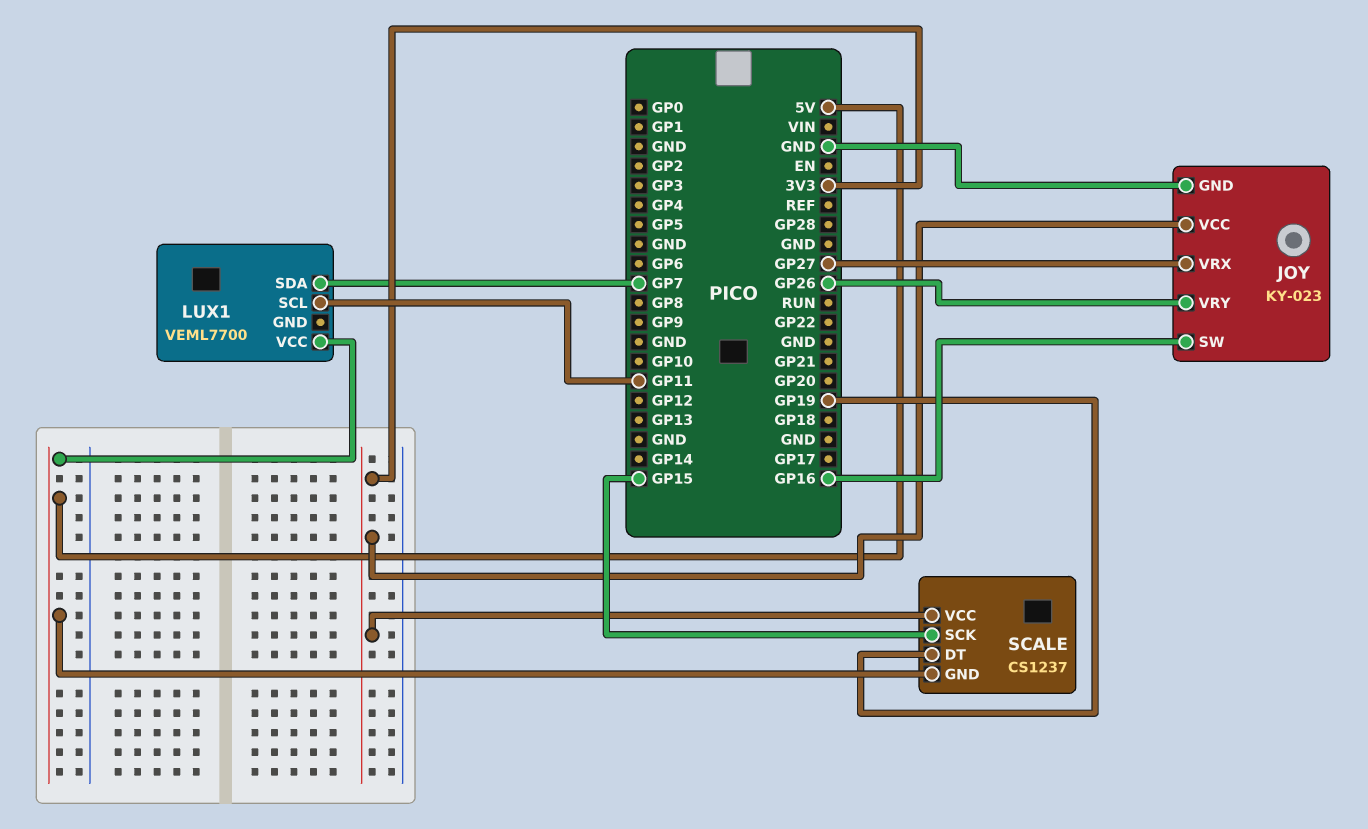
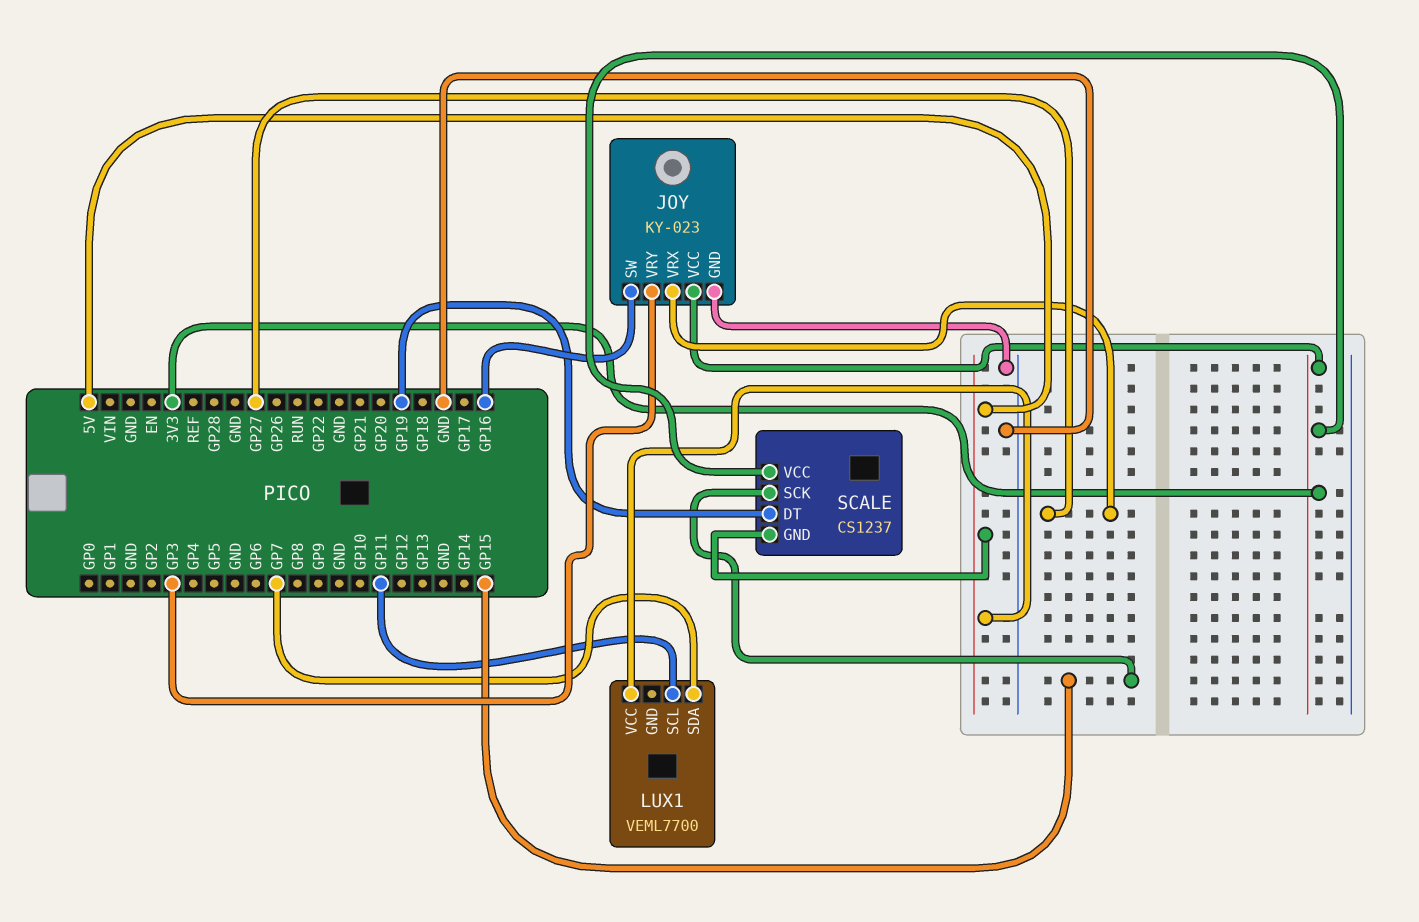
JOY pin VRY: GP26 -> GP3

